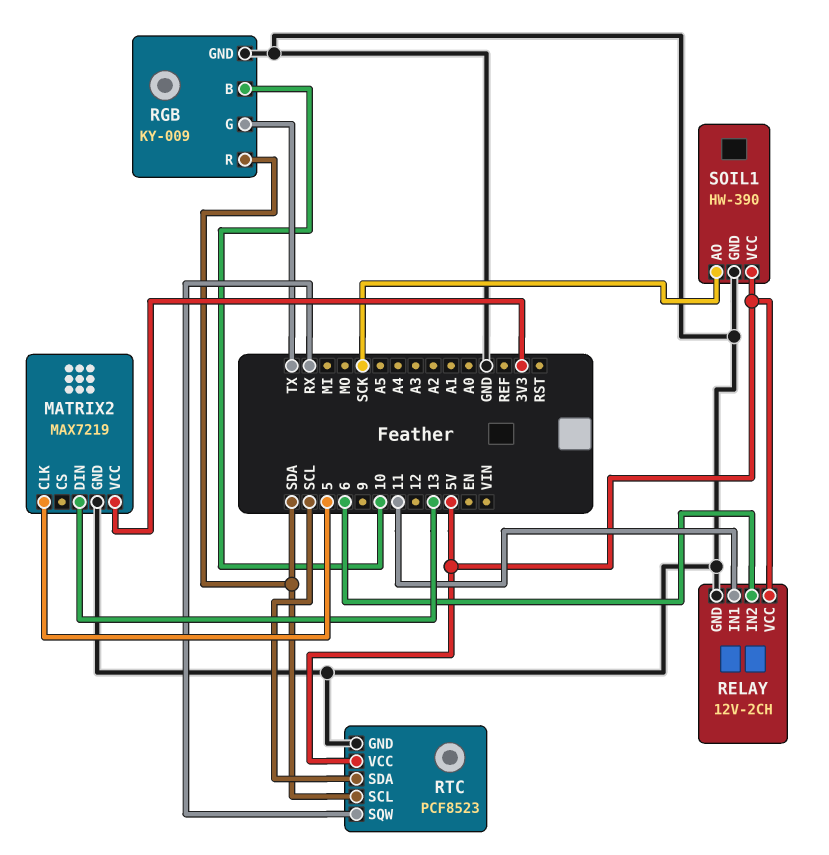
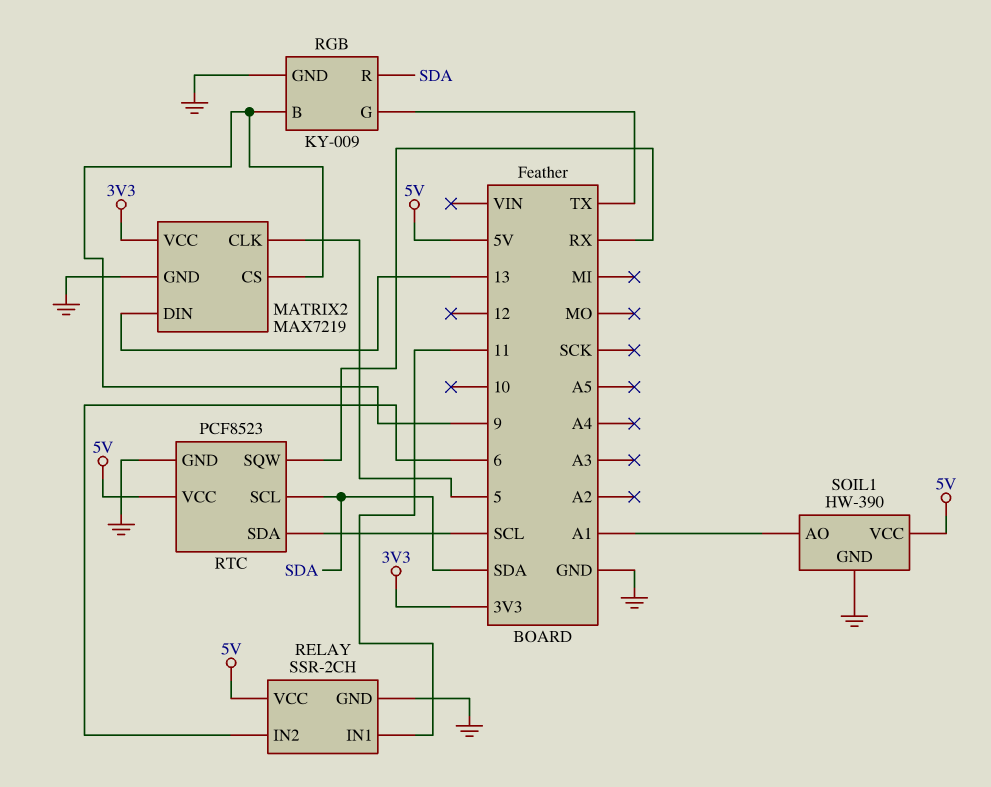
MATRIX2 pin CS: none -> 9
RELAY: 12V-2CH -> SSR-2CH
RGB pin B: 10 -> 9
SOIL1 pin AO: SCK -> A1

